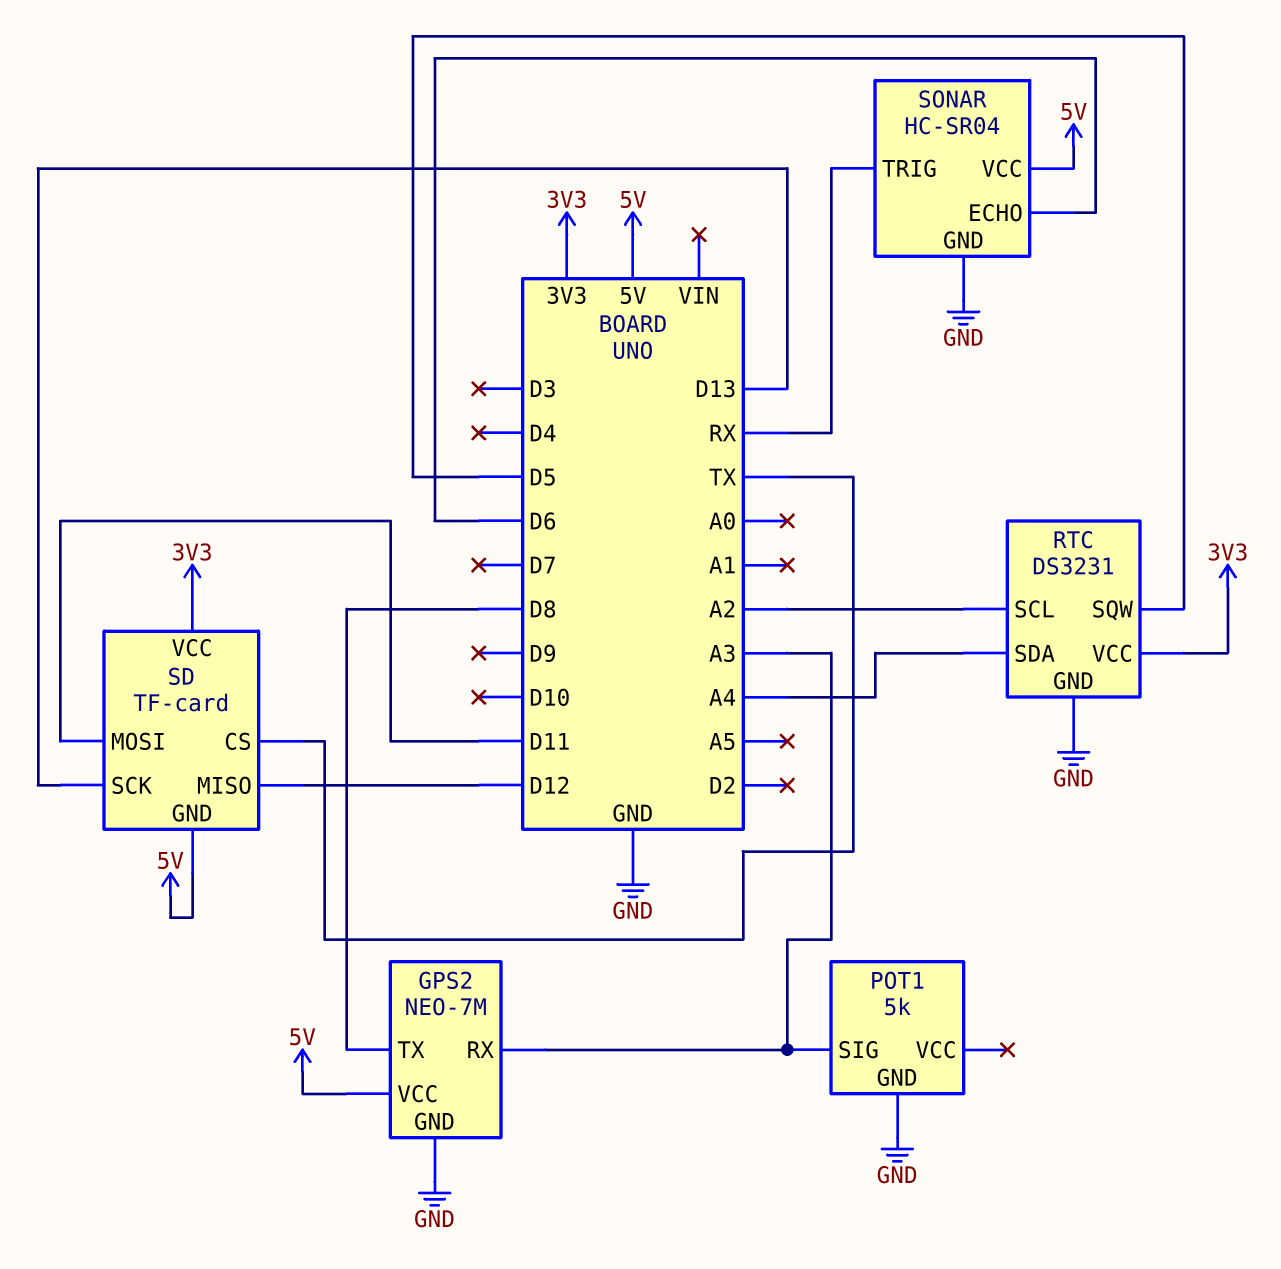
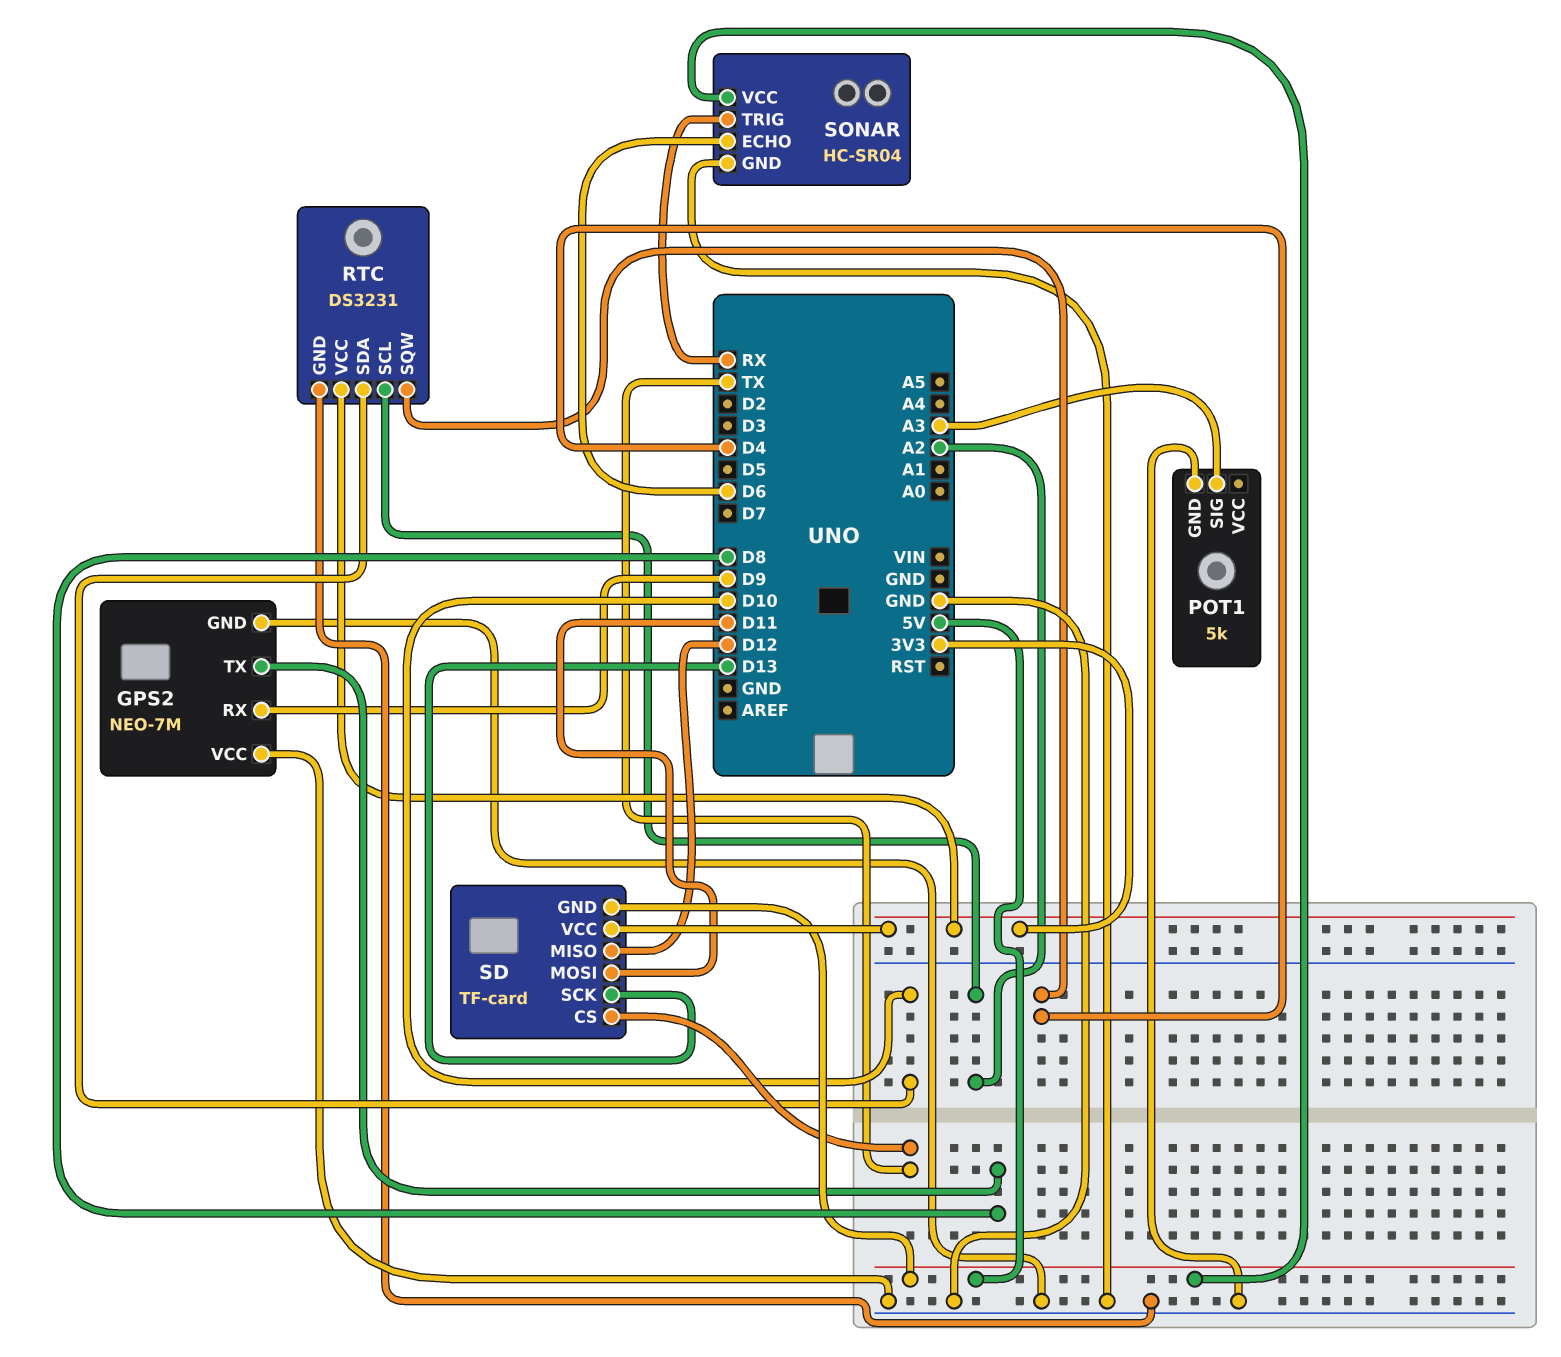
GPS2 pin RX: A3 -> D9
GPS2 pin VCC: 5V -> GND
RTC pin SDA: A4 -> D10
RTC pin SQW: D5 -> D4

